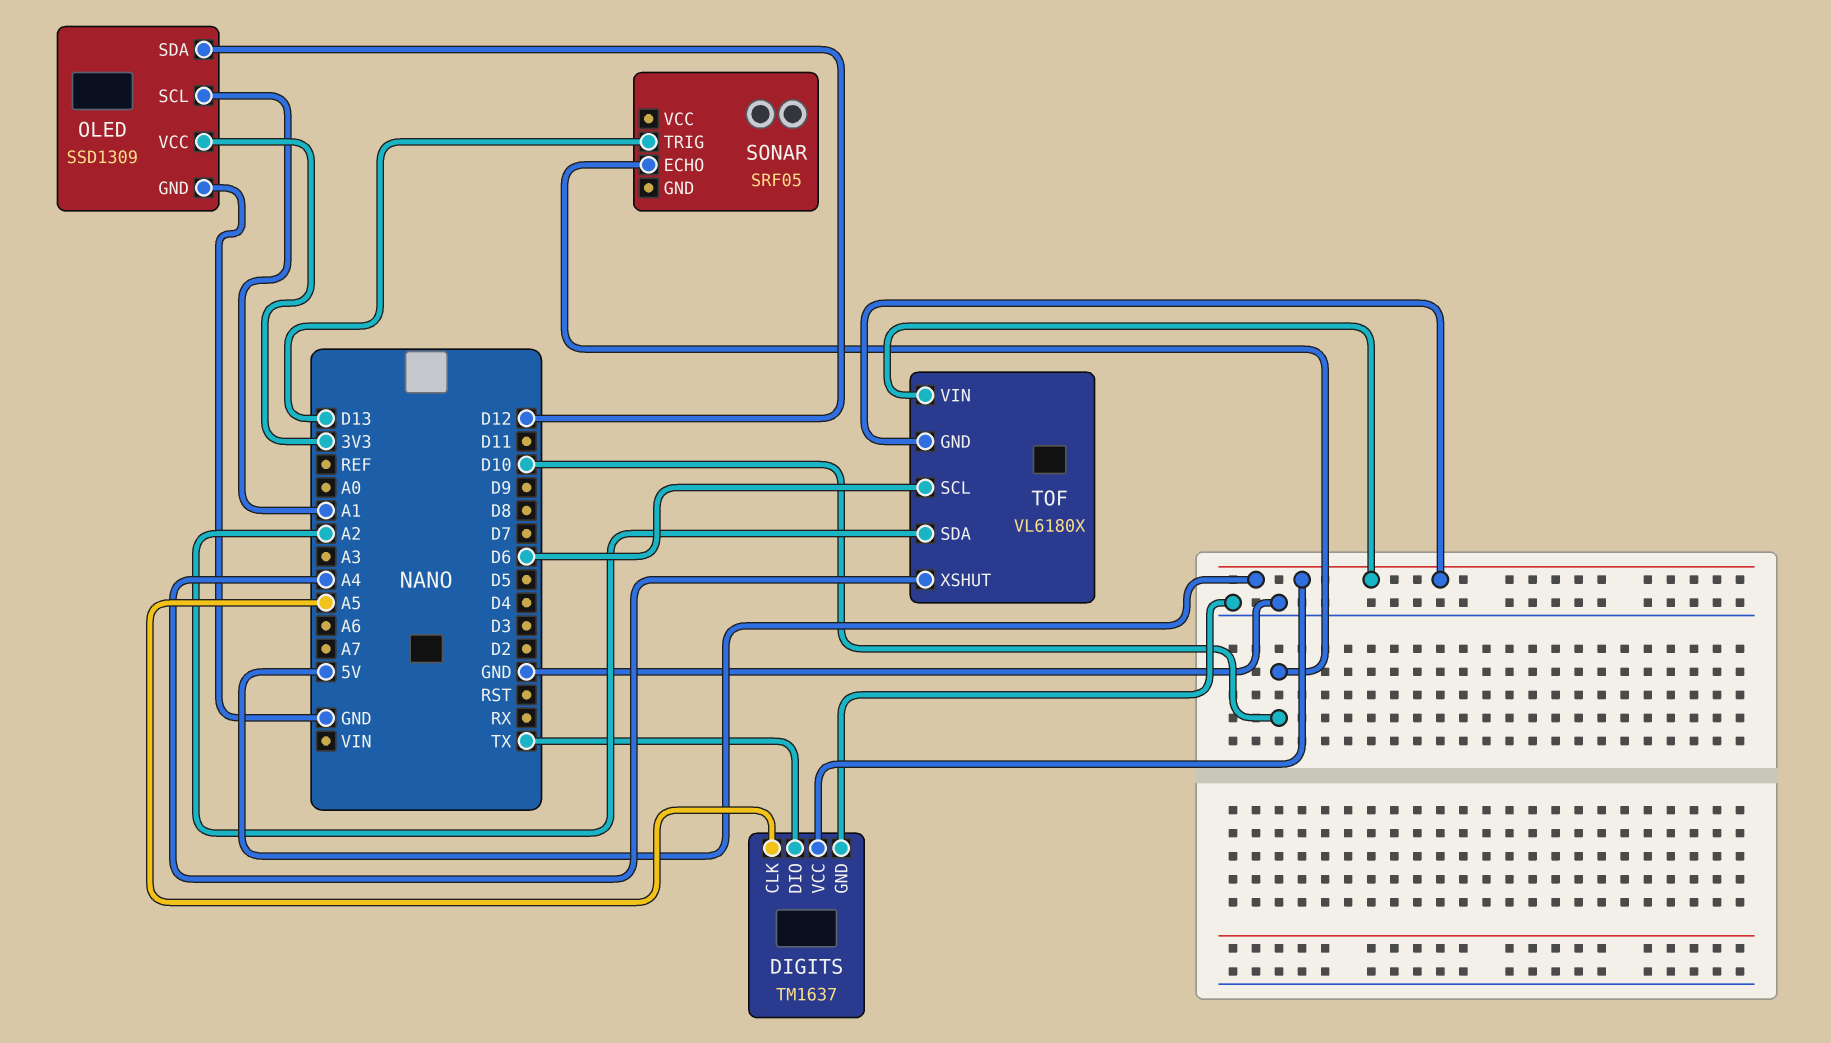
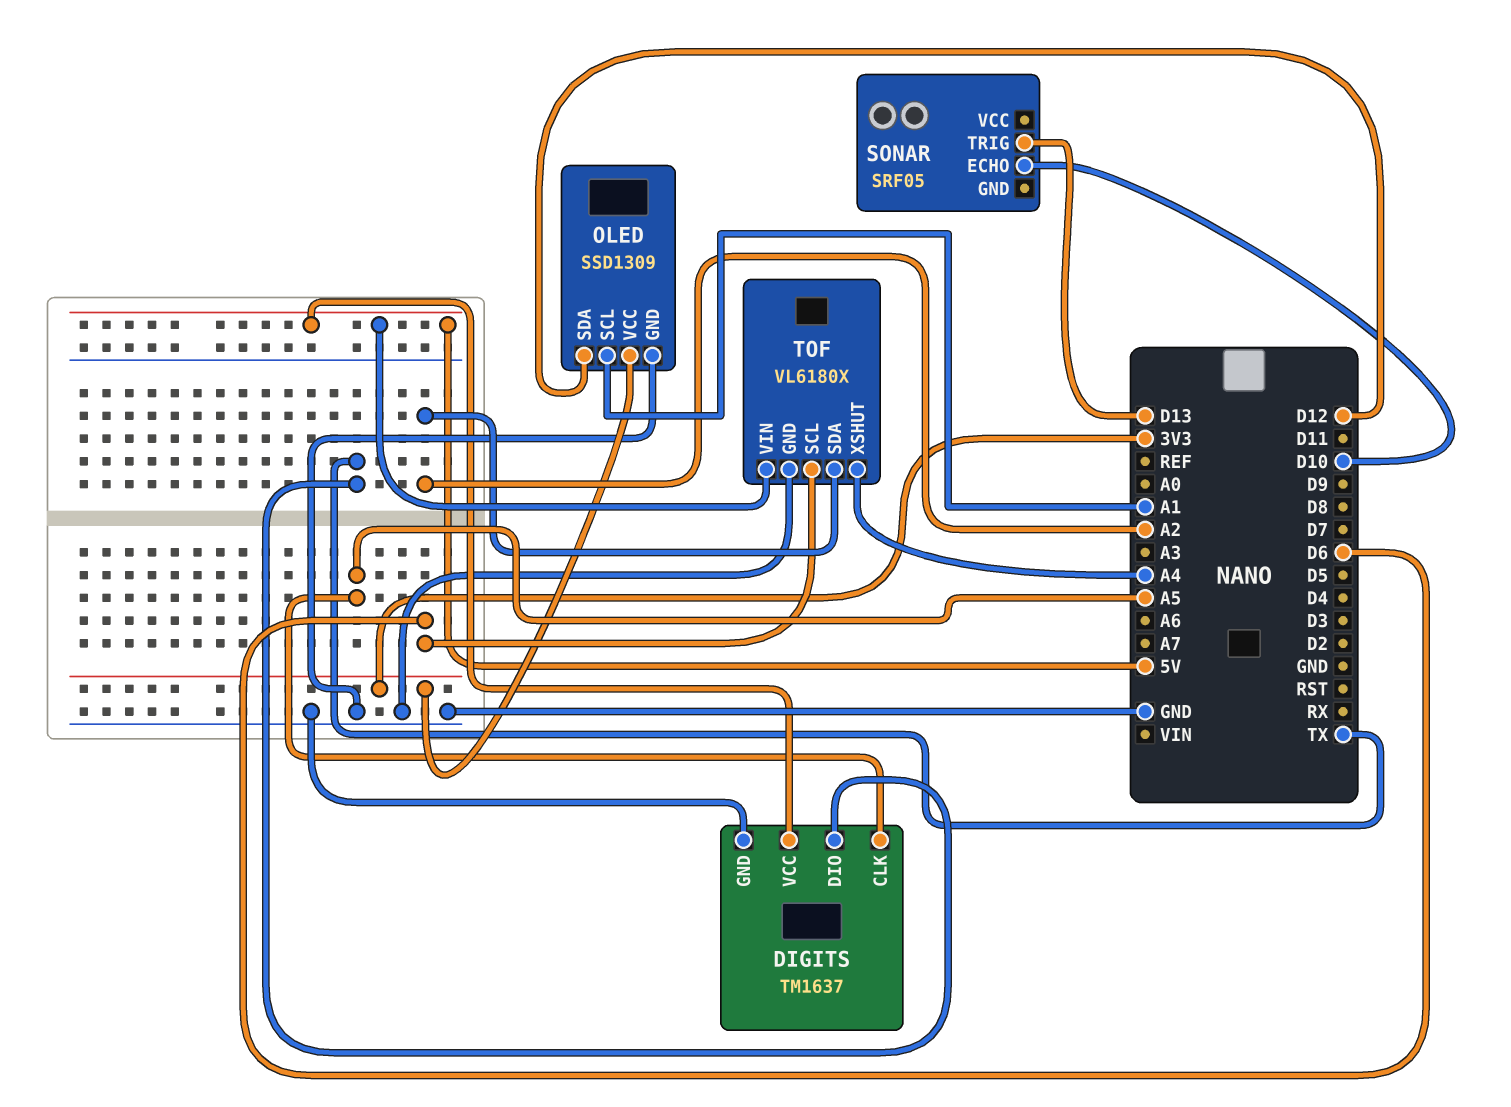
TOF pin GND: 5V -> GND

